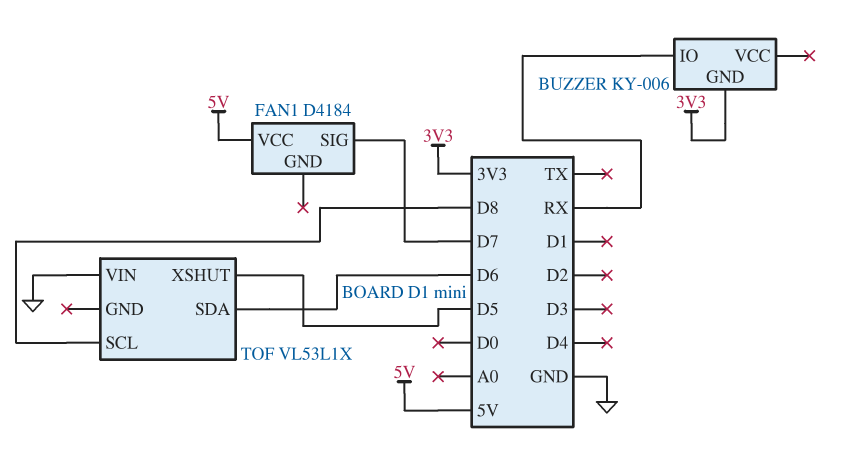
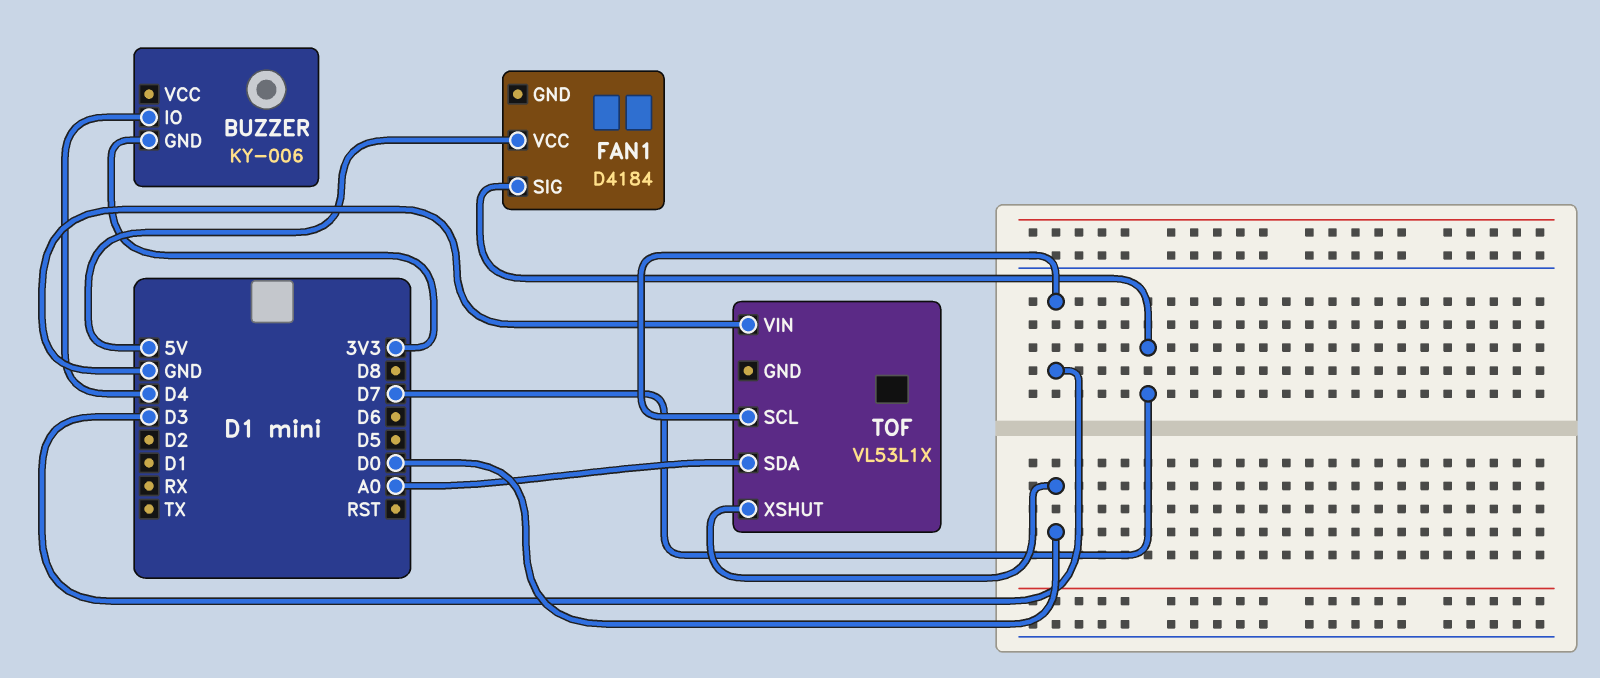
BUZZER pin IO: RX -> D4
TOF pin SCL: D8 -> D3
TOF pin SDA: D6 -> A0
TOF pin XSHUT: D5 -> D0

